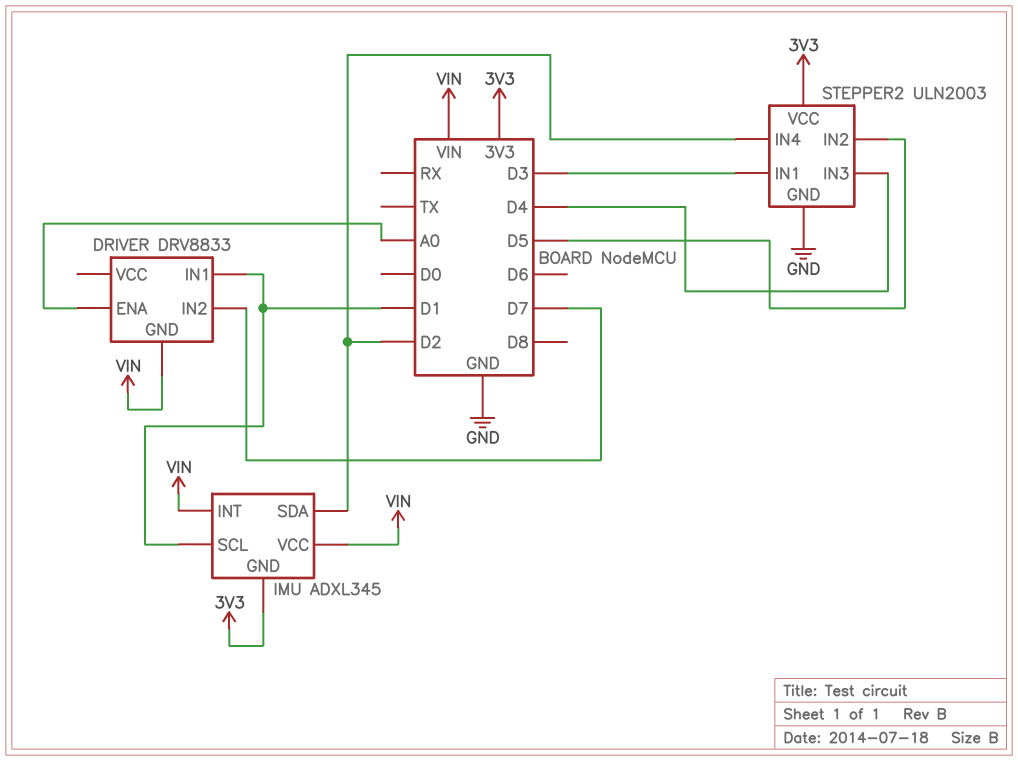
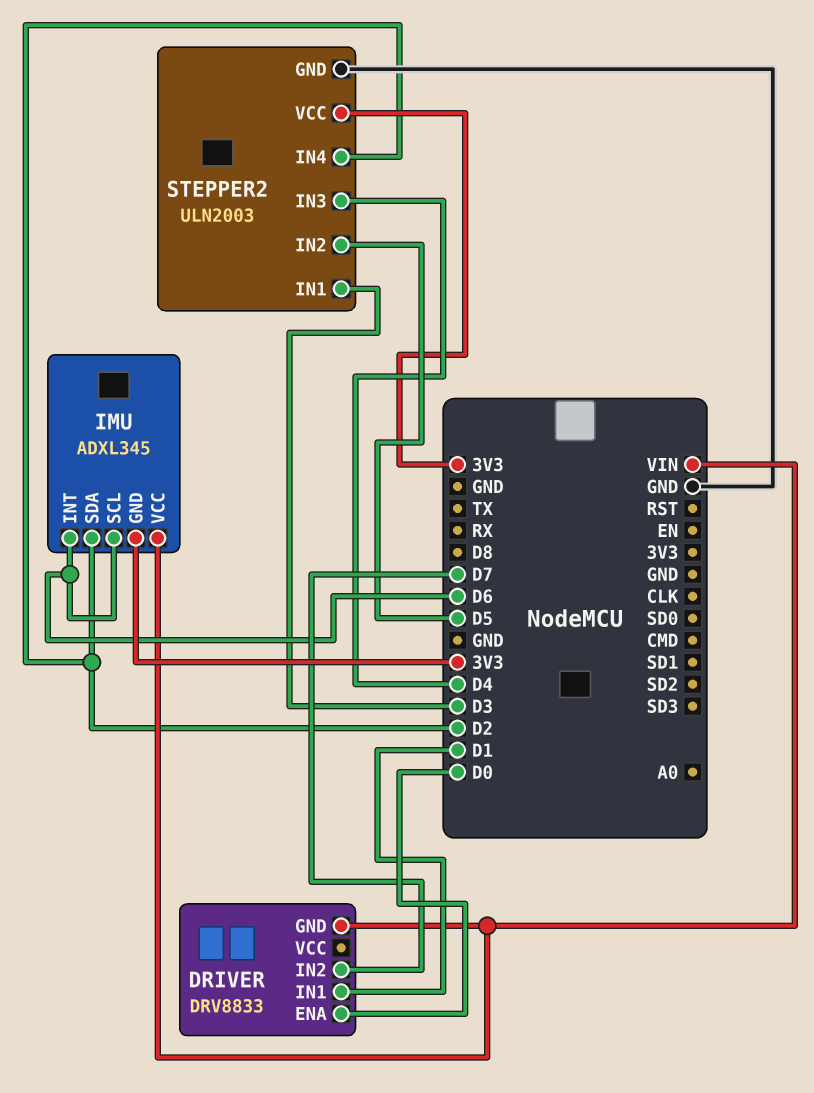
DRIVER pin ENA: A0 -> D0
IMU pin INT: VIN -> D6
IMU pin SCL: D1 -> D6

